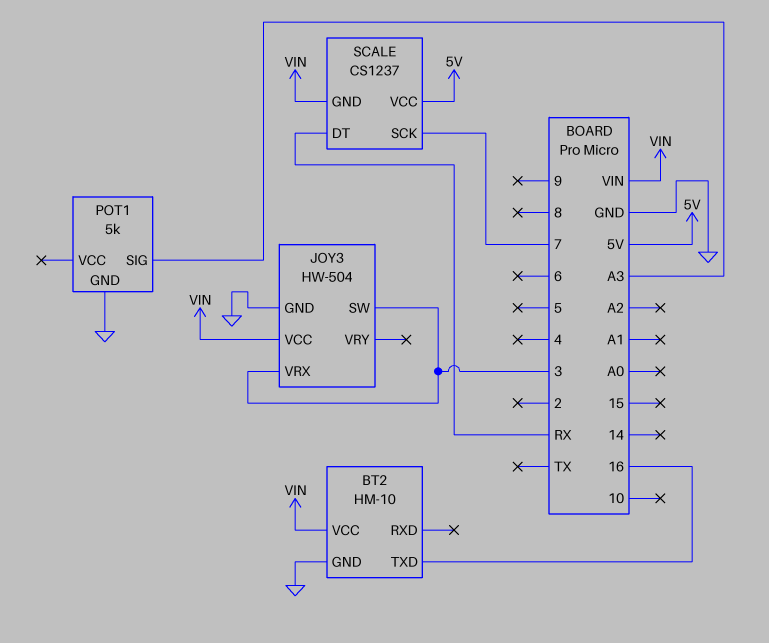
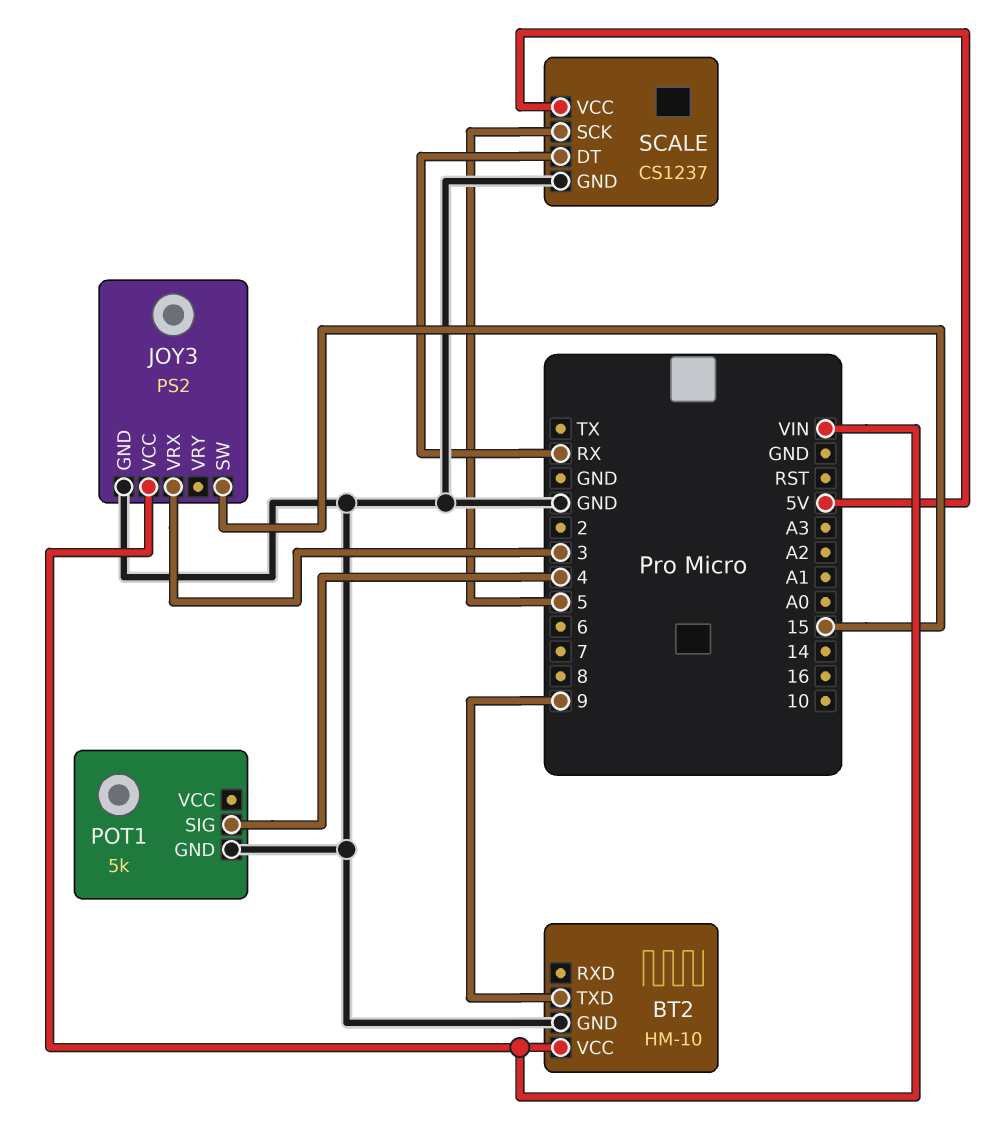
BT2 pin TXD: 16 -> 9
JOY3: HW-504 -> PS2
JOY3 pin SW: 3 -> 15
POT1 pin SIG: A3 -> 4
SCALE pin GND: VIN -> GND
SCALE pin SCK: 7 -> 5

